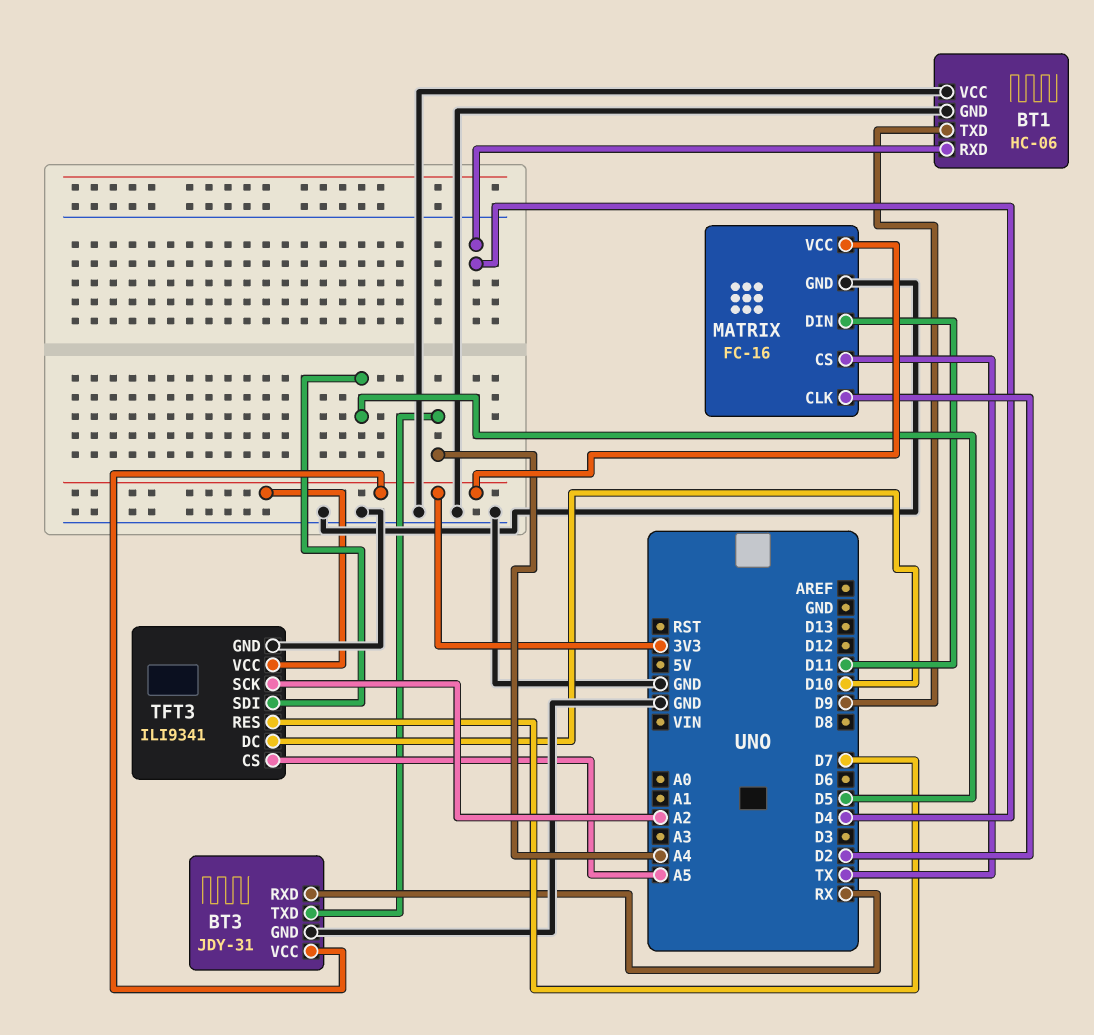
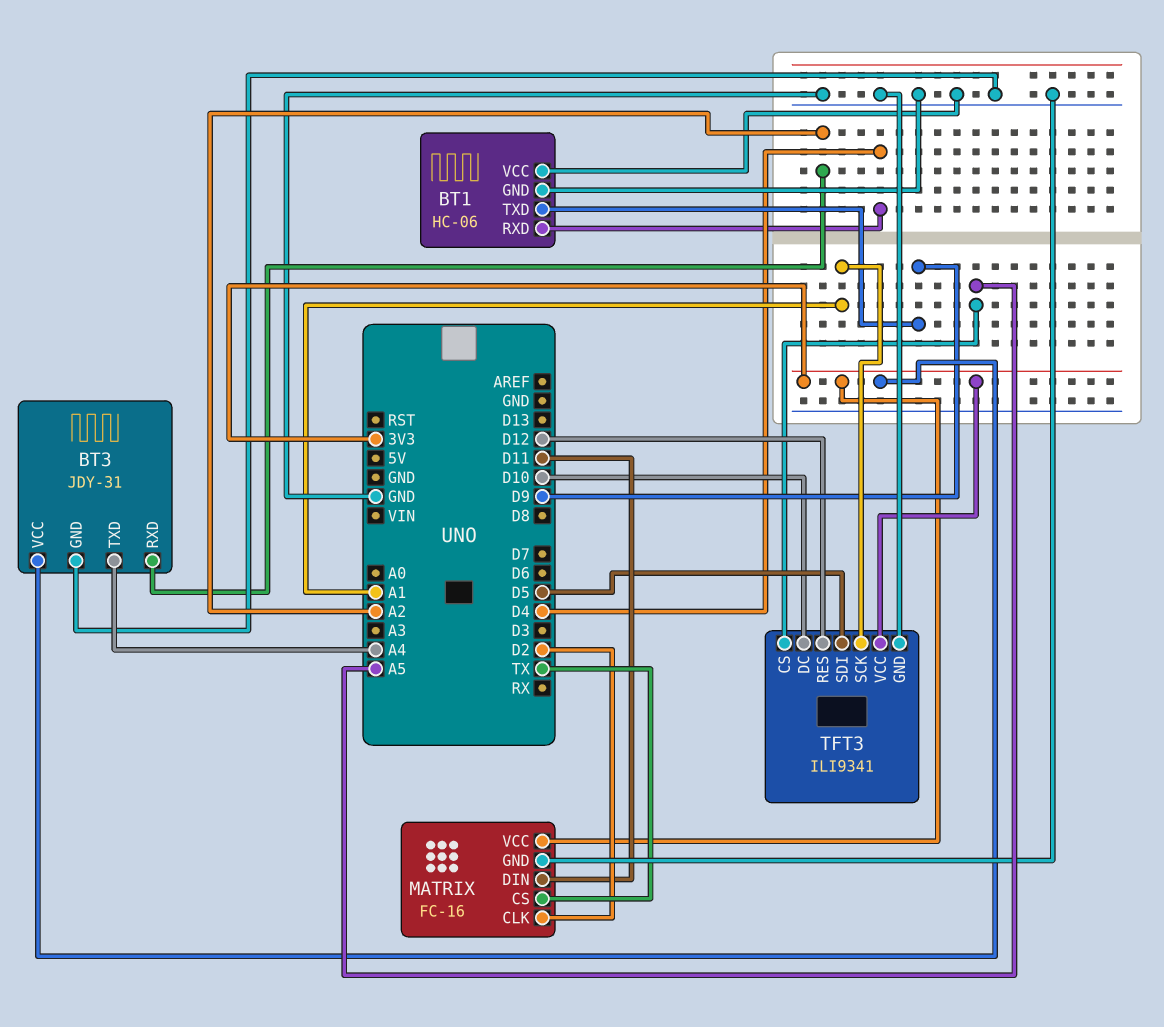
BT3 pin RXD: RX -> A2
TFT3 pin RES: D7 -> D12
TFT3 pin SCK: A2 -> A1

